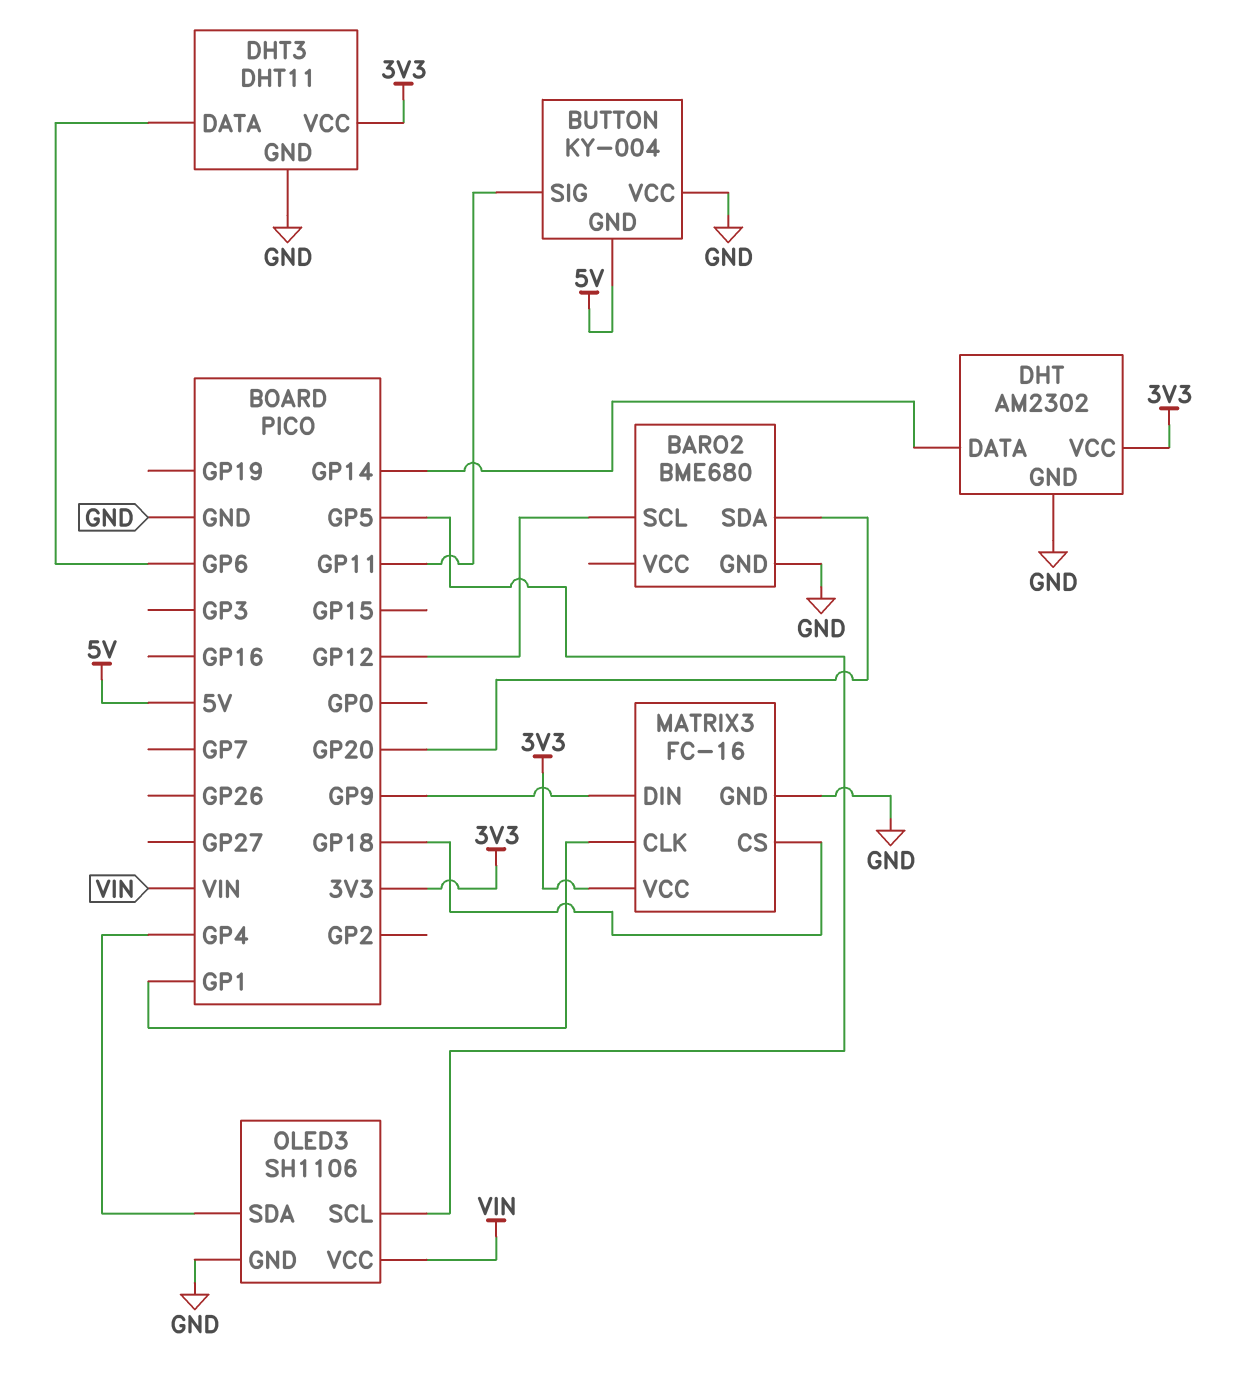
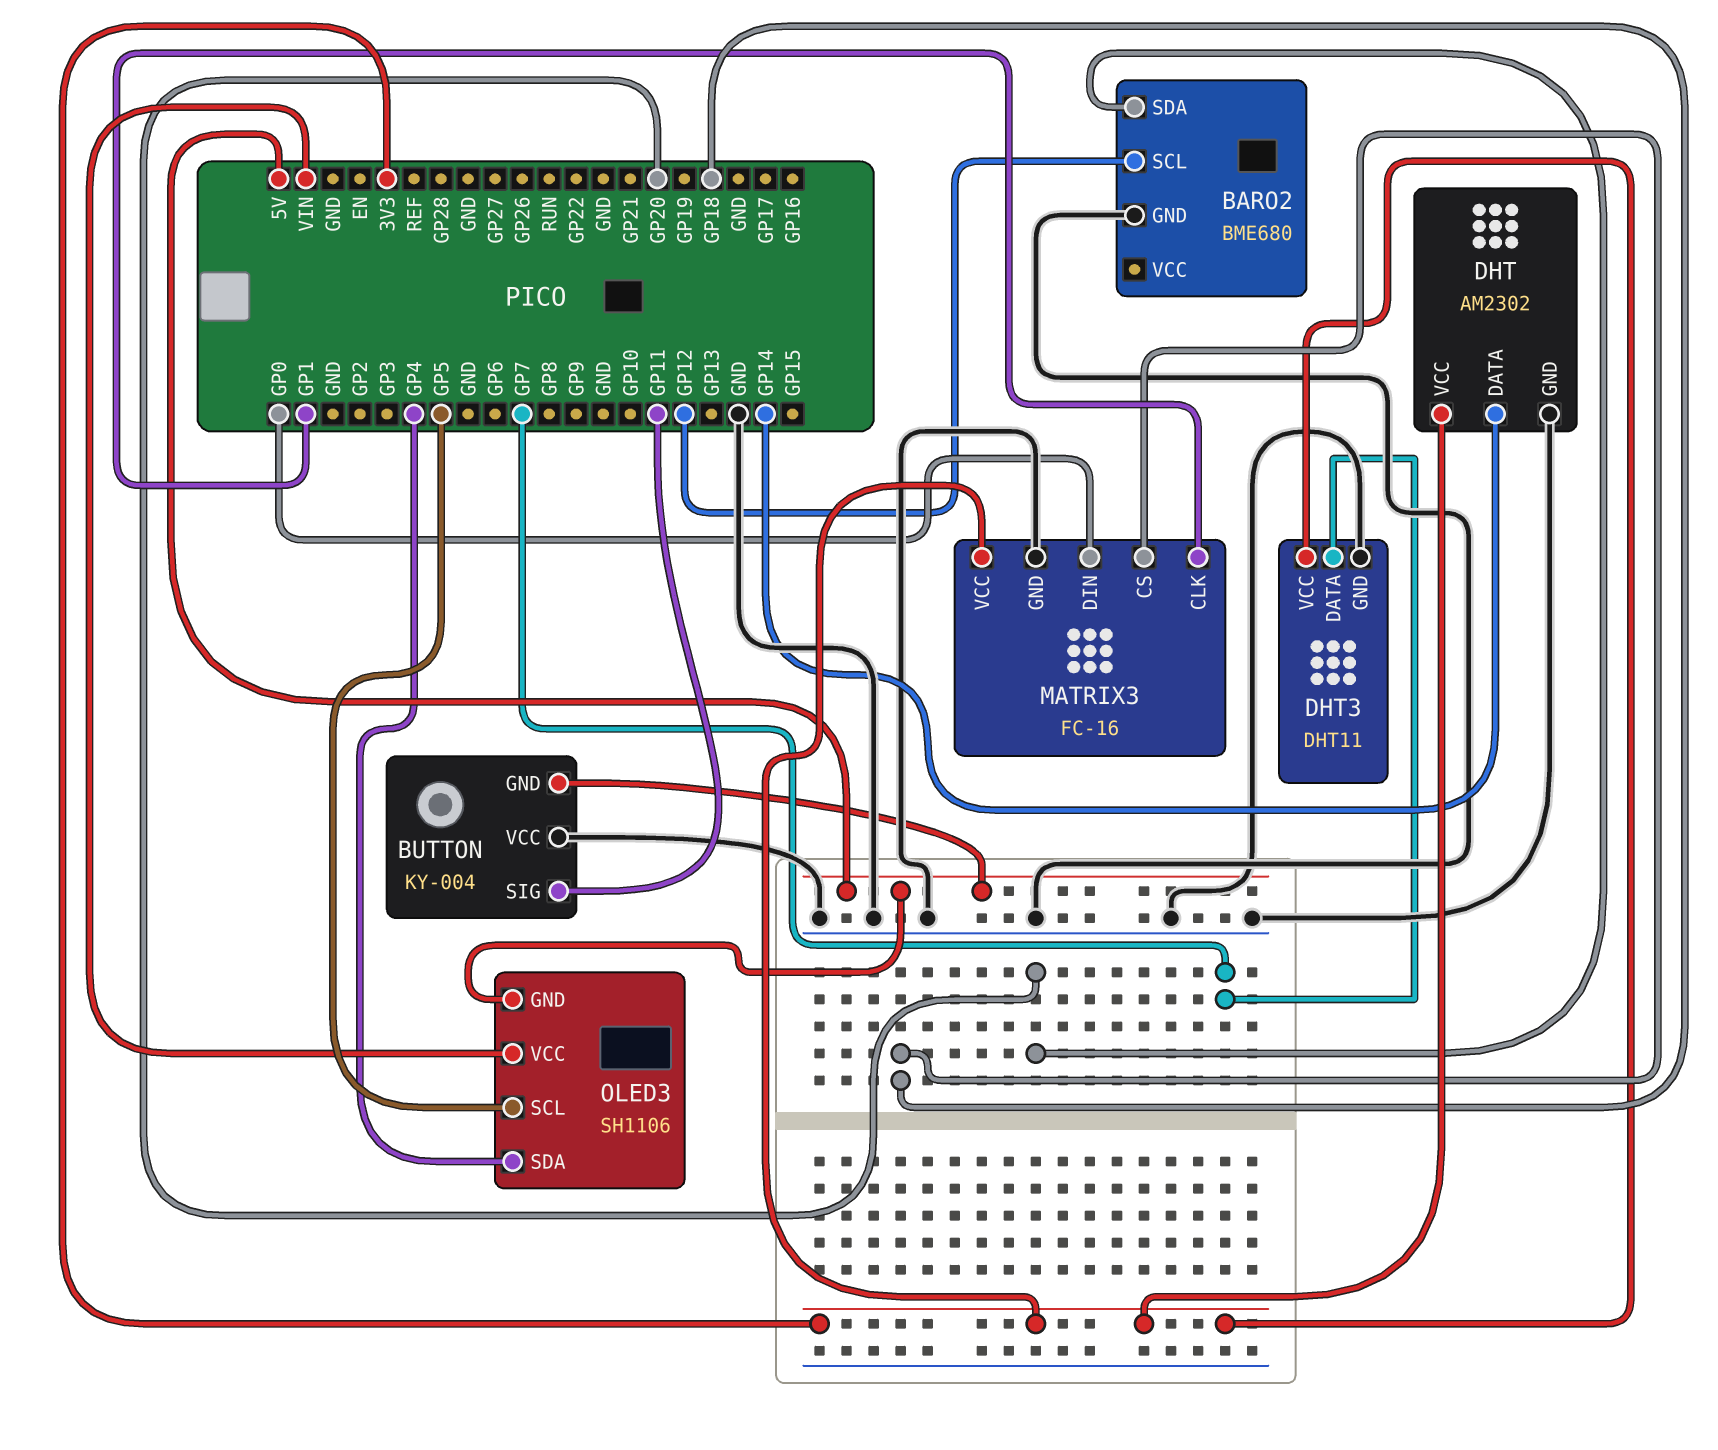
DHT3 pin DATA: GP6 -> GP7
MATRIX3 pin DIN: GP9 -> GP0
OLED3 pin GND: GND -> 5V

